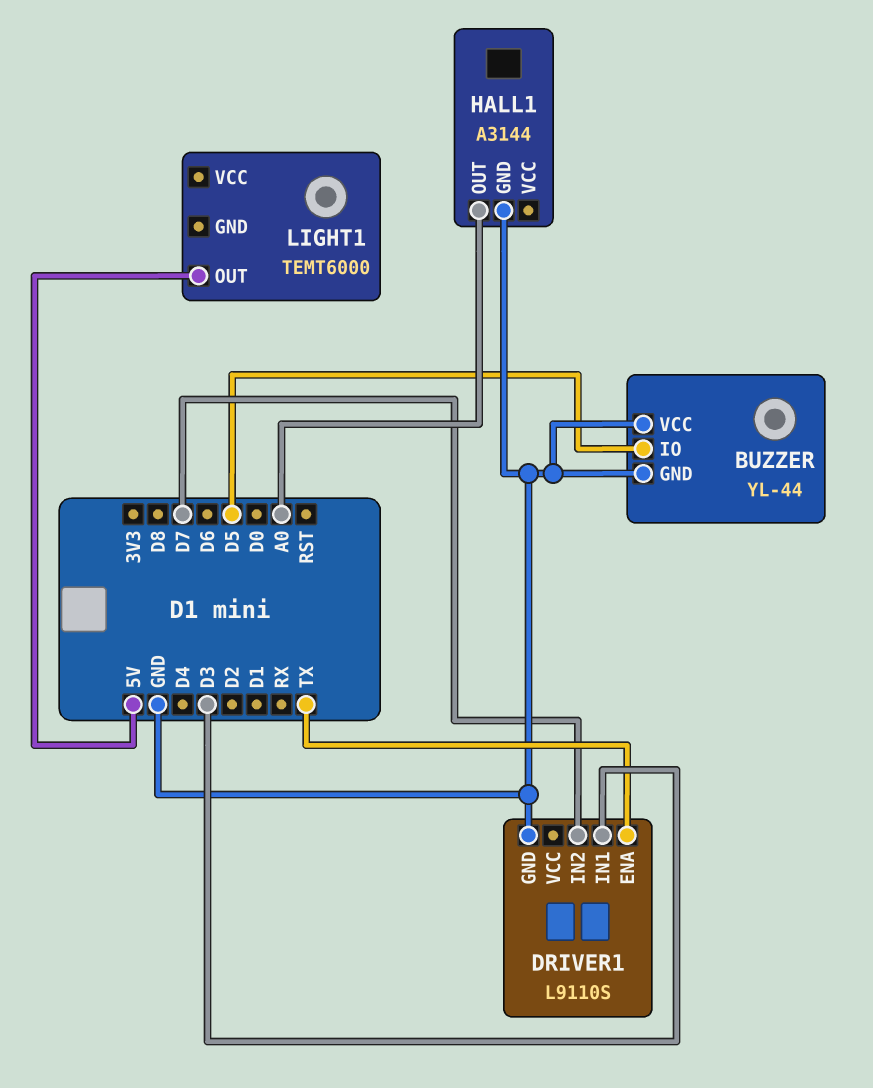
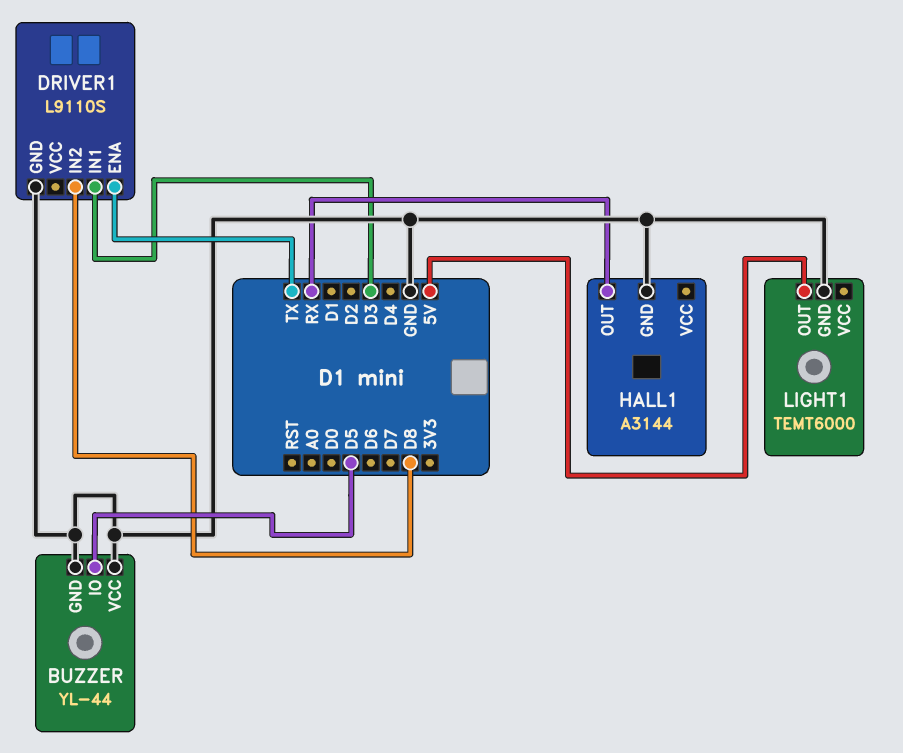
DRIVER1 pin IN2: D7 -> D8
HALL1 pin OUT: A0 -> RX
LIGHT1 pin GND: none -> GND

